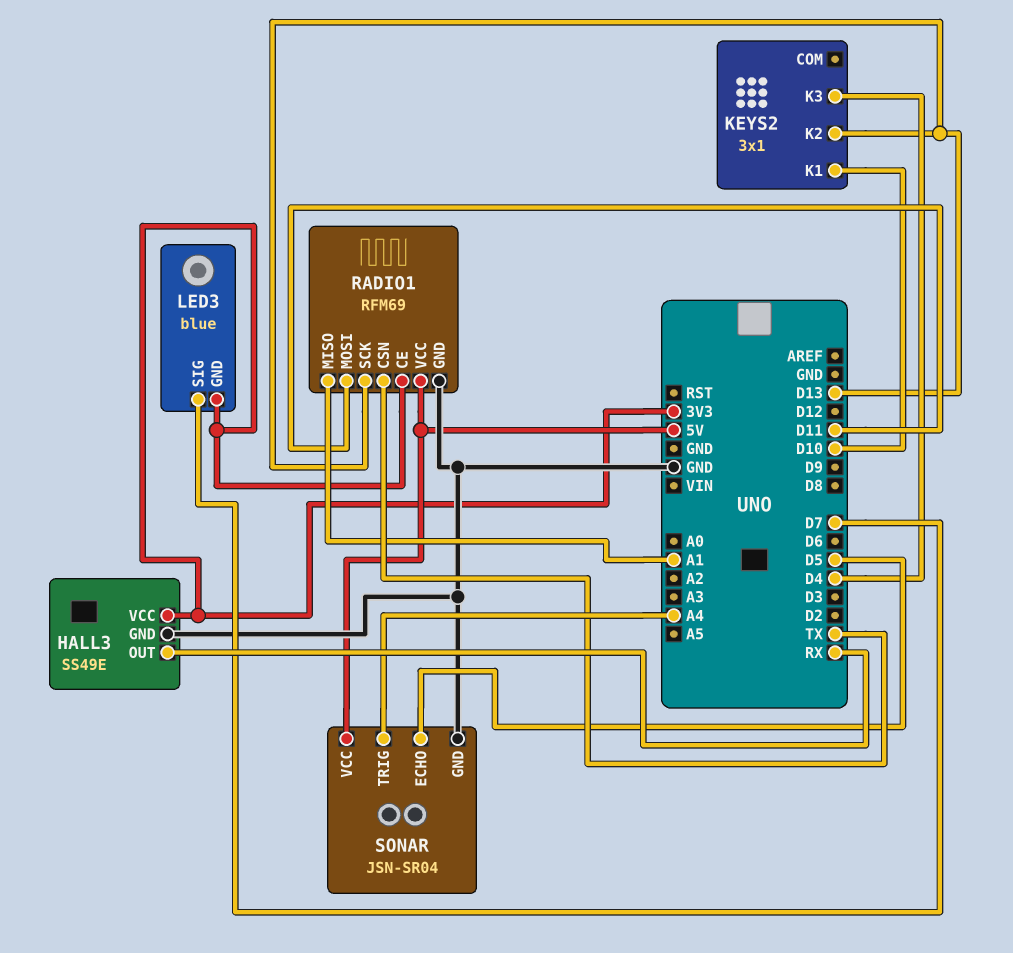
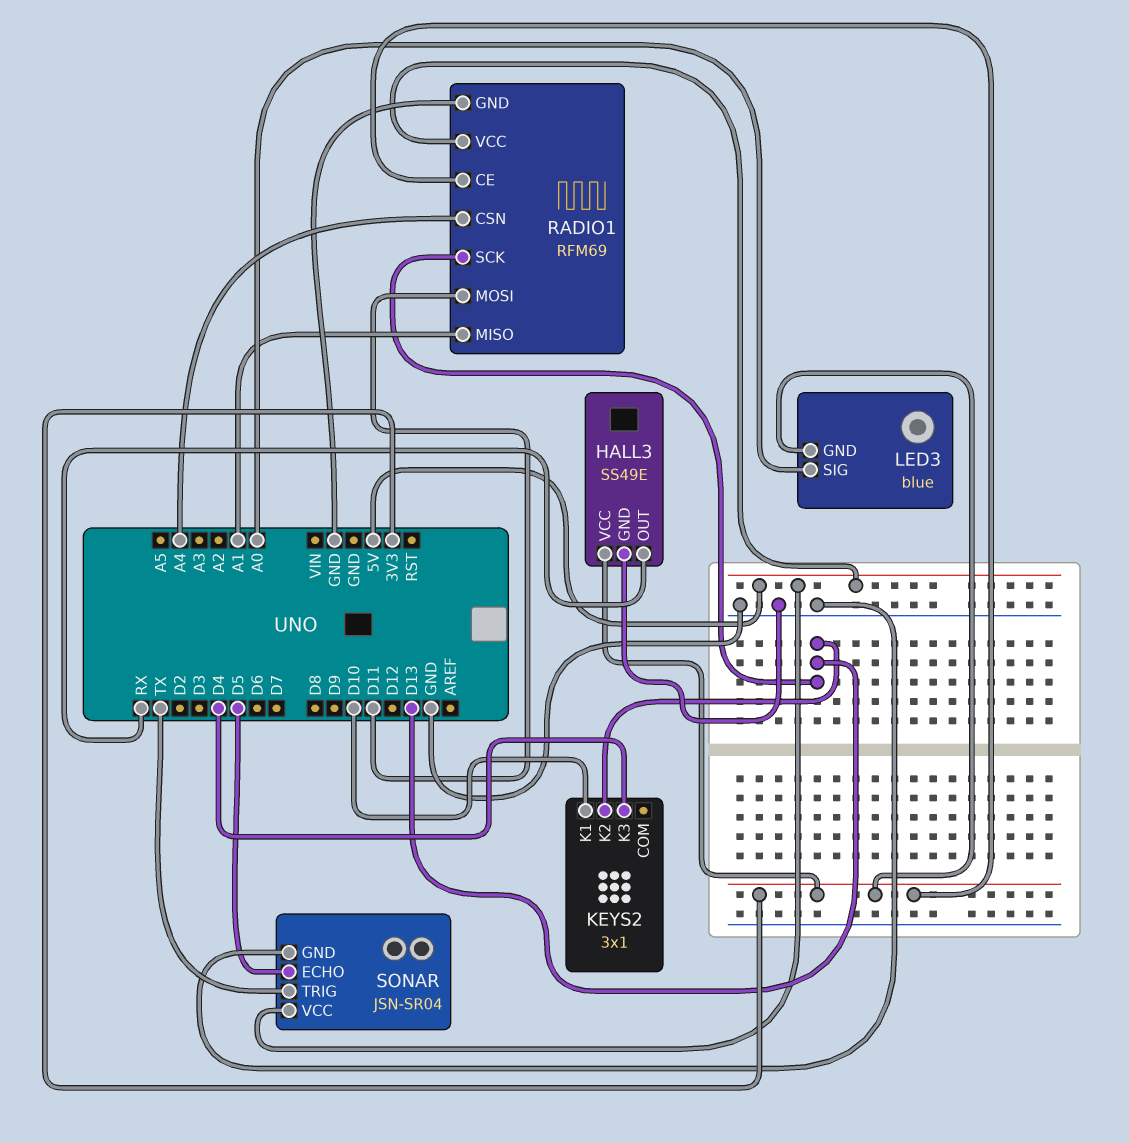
LED3 pin SIG: D7 -> A0
RADIO1 pin CSN: TX -> A4
SONAR pin TRIG: A4 -> TX

